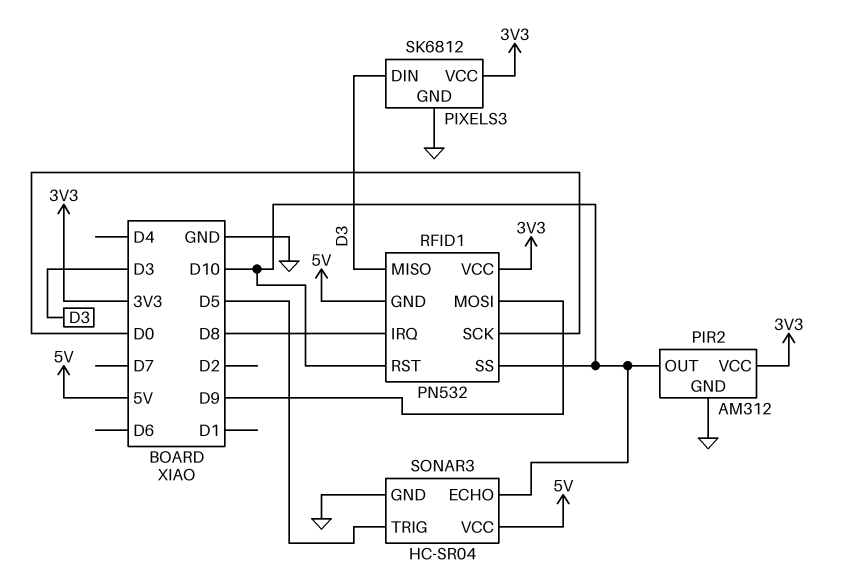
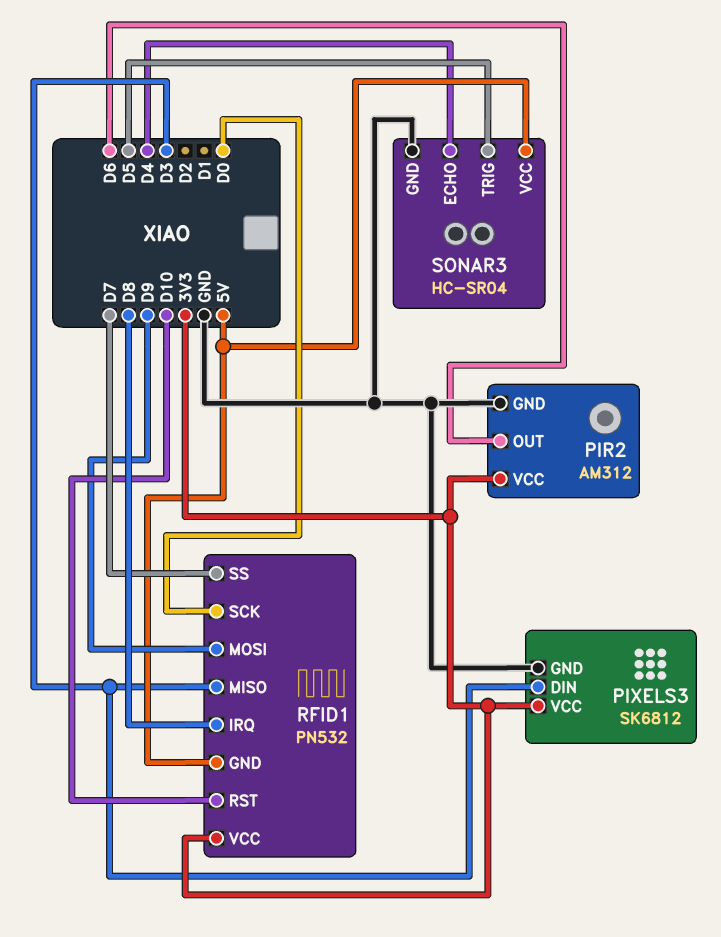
PIR2 pin OUT: D10 -> D6
RFID1 pin SS: D10 -> D7
SONAR3 pin ECHO: D10 -> D4

